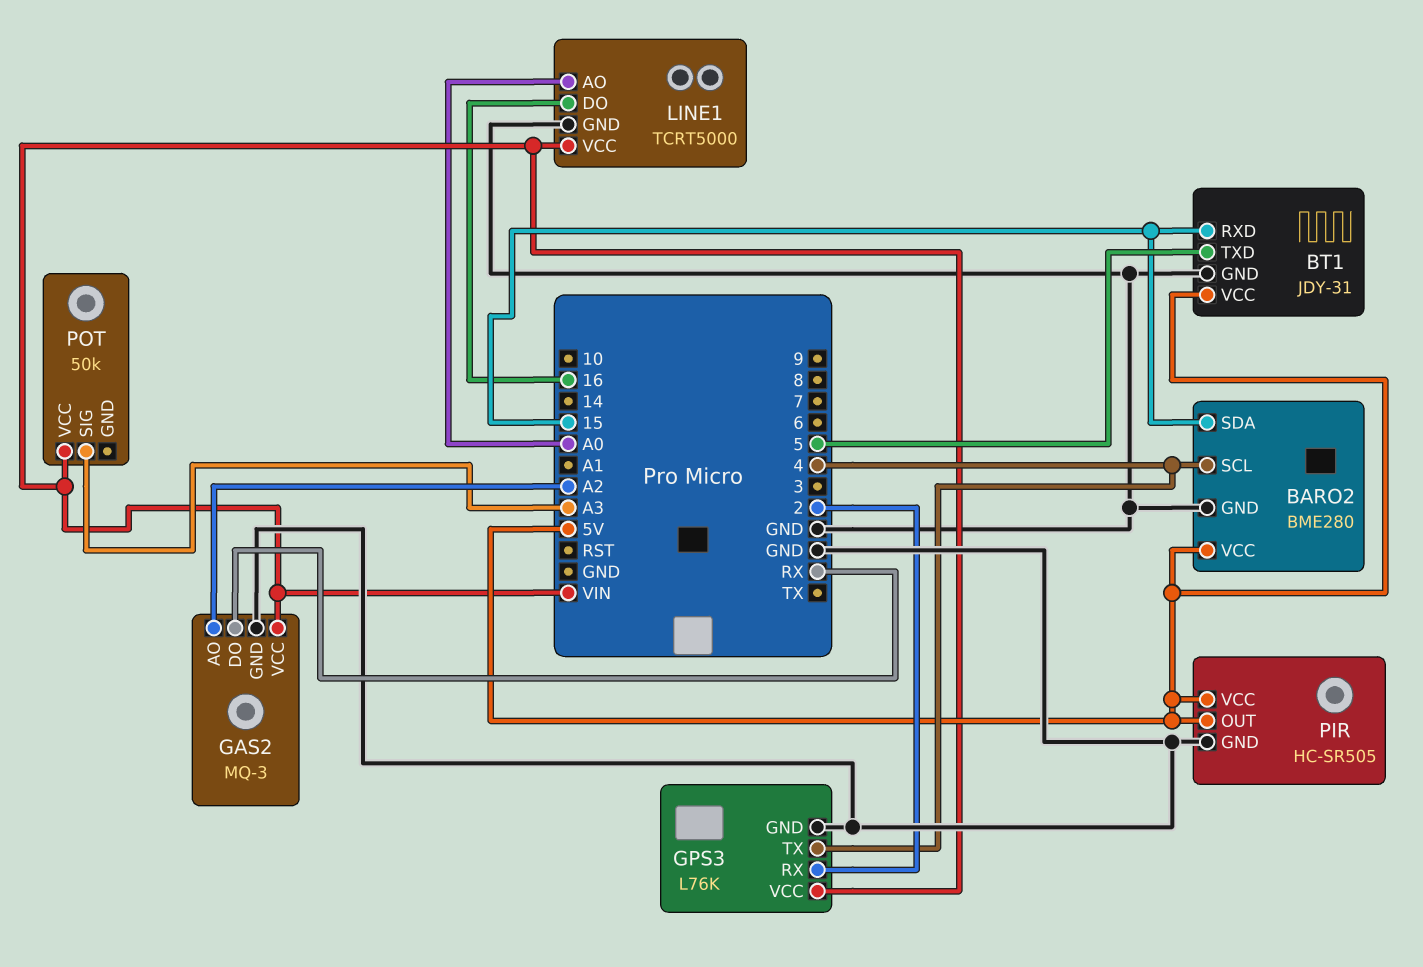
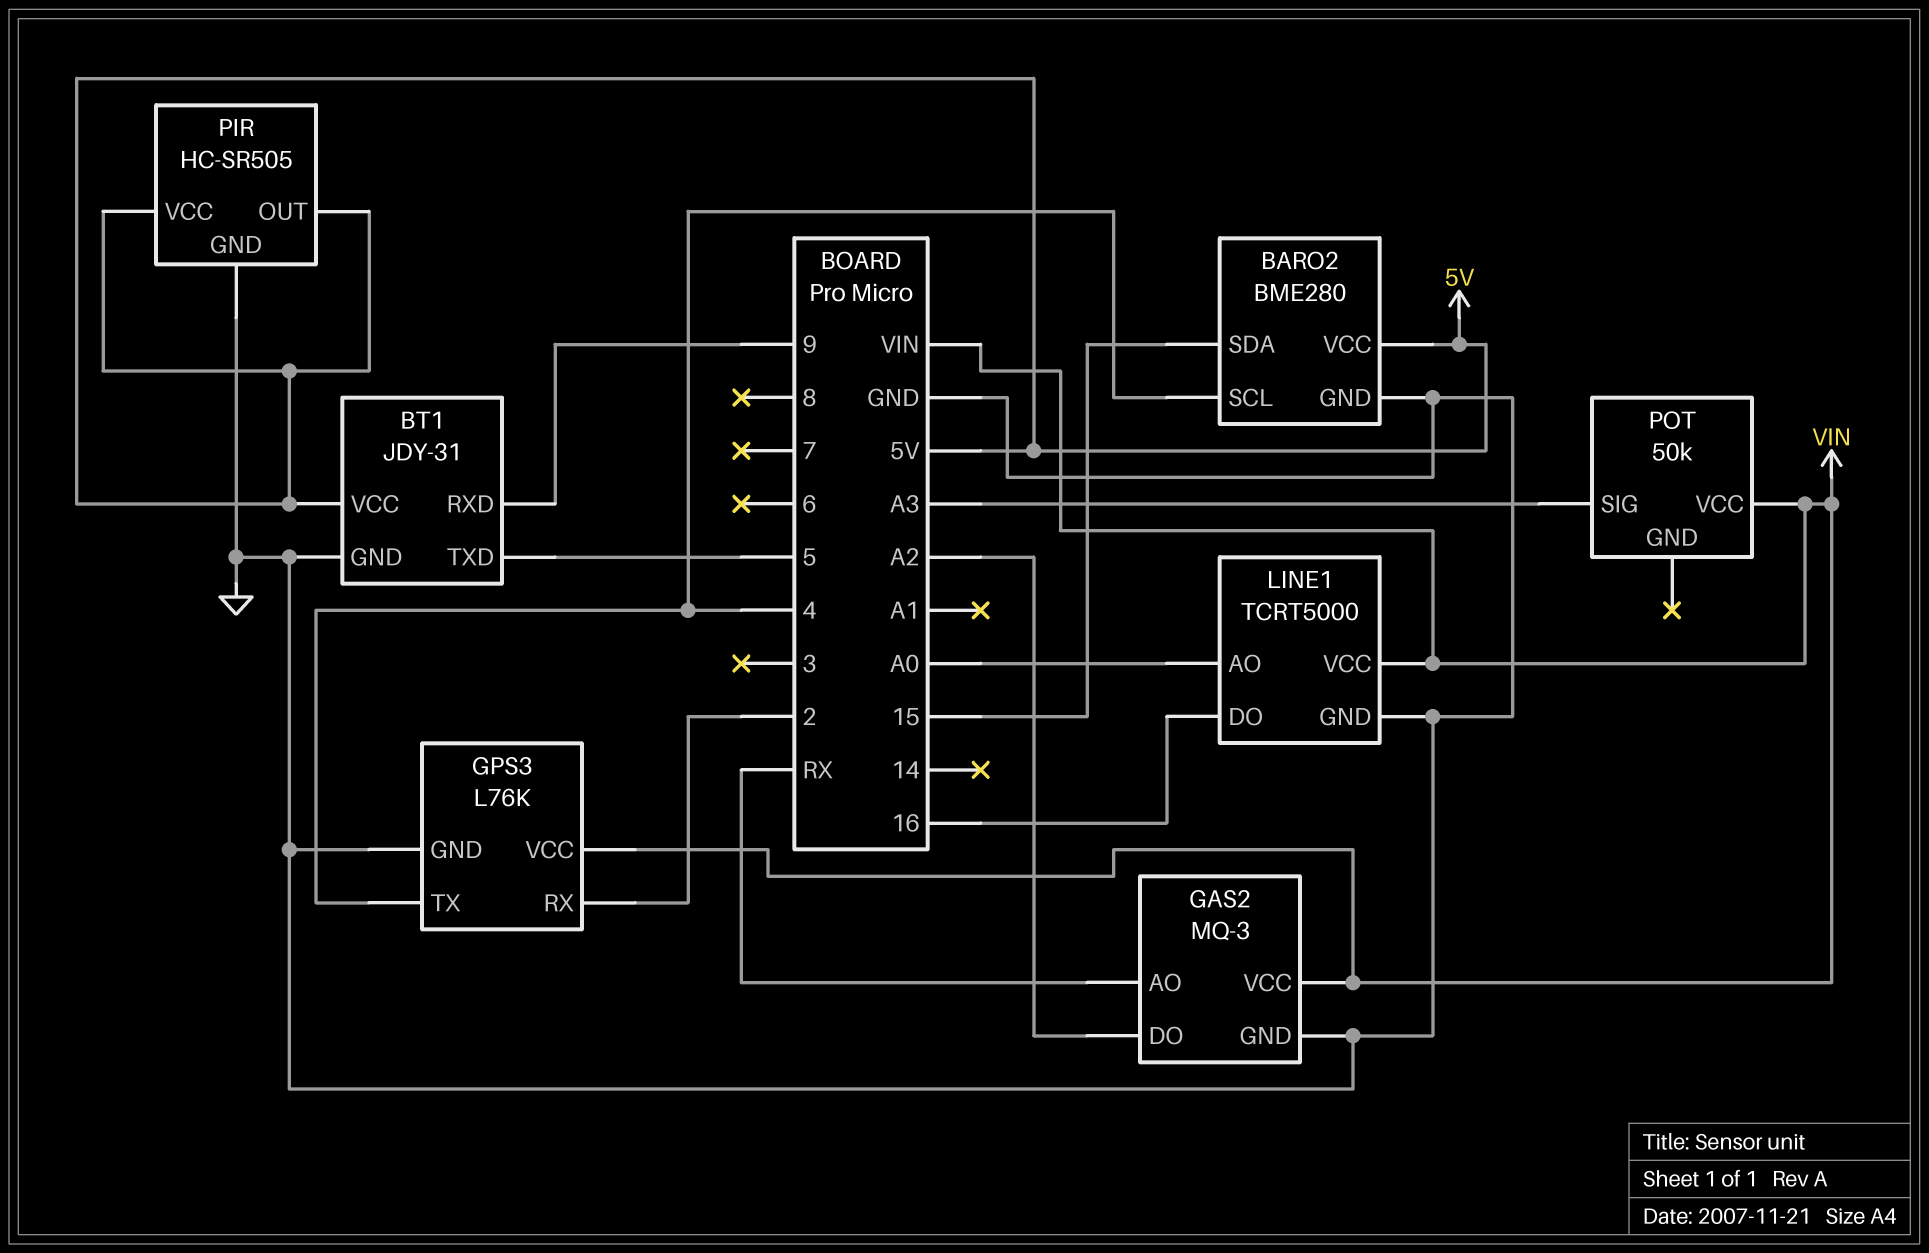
BT1 pin RXD: 15 -> 9
GAS2 pin AO: A2 -> RX
GAS2 pin DO: RX -> A2

